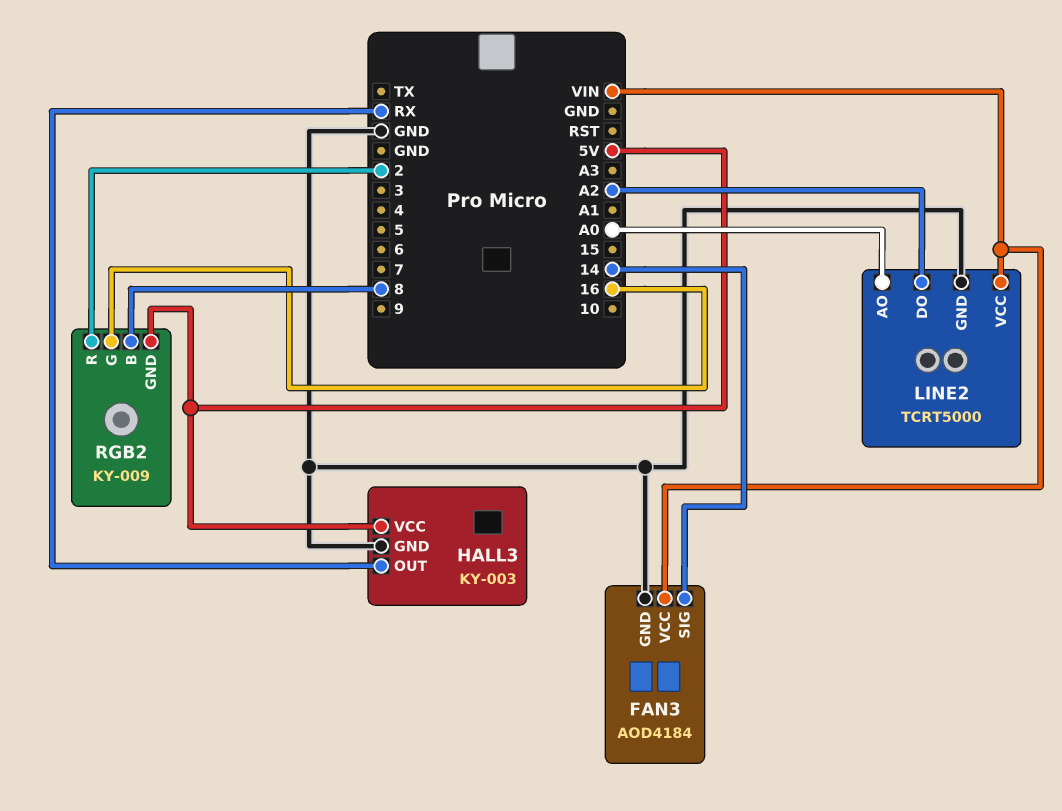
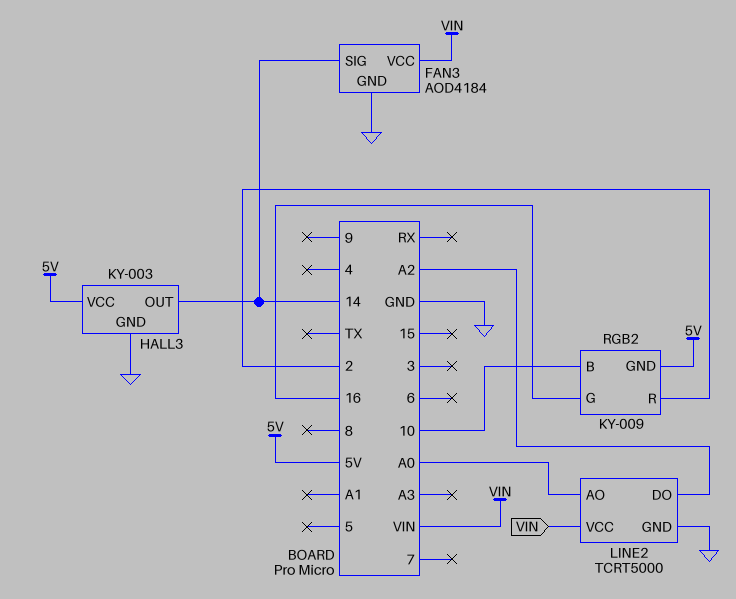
HALL3 pin OUT: RX -> 14
RGB2 pin B: 8 -> 10

